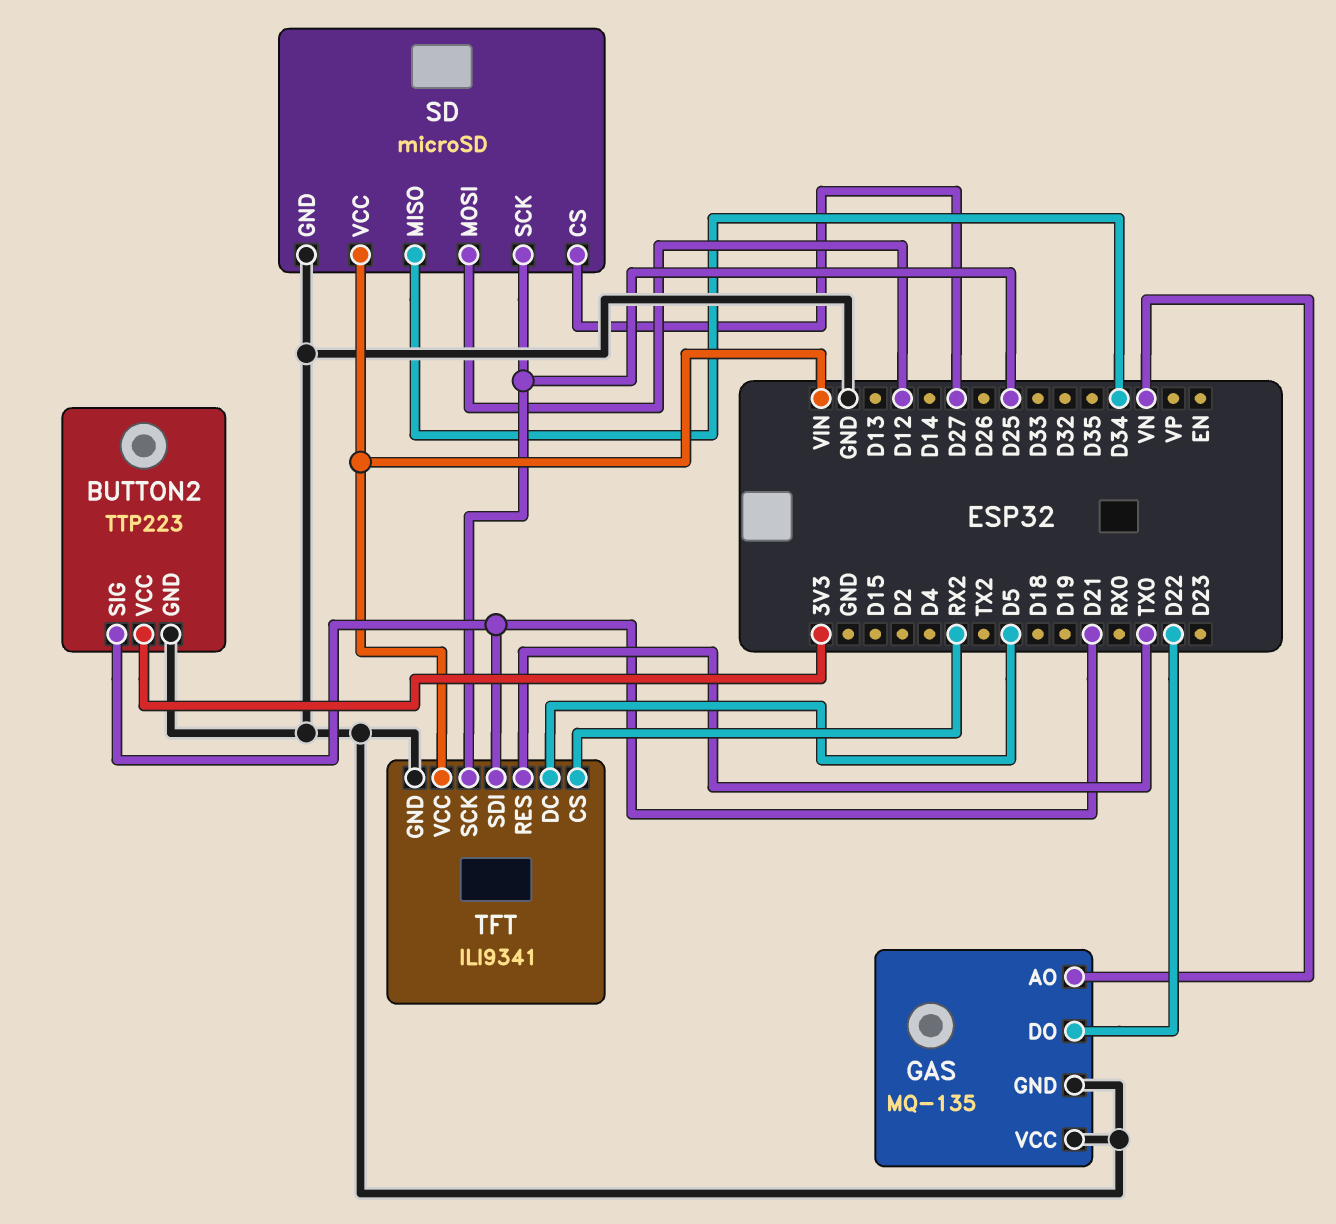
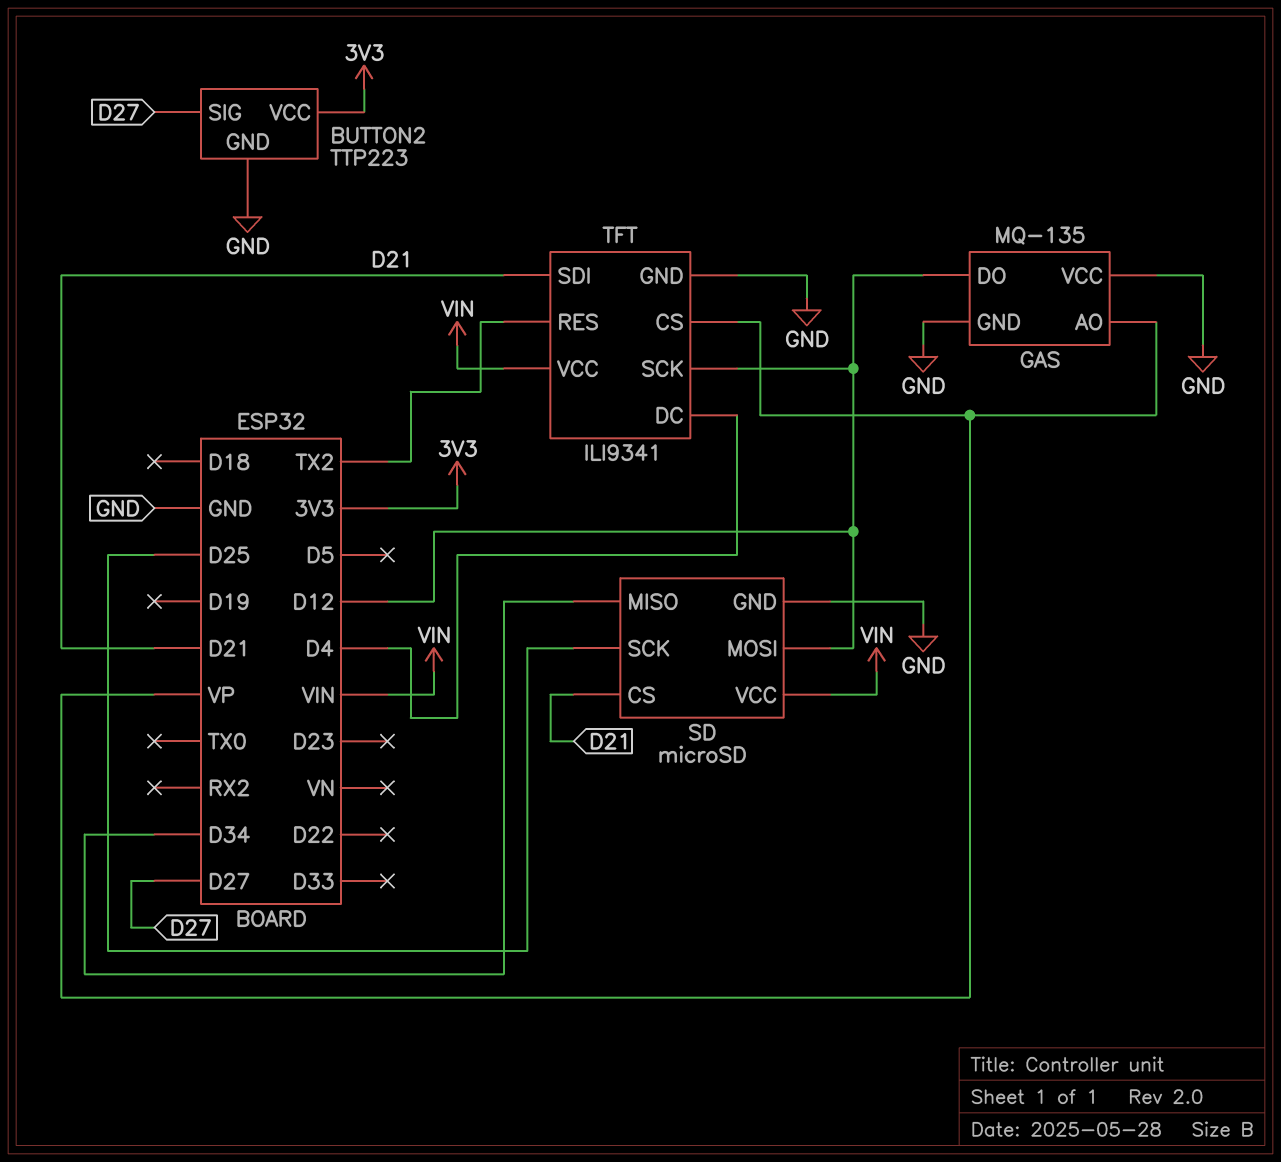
BUTTON2 pin SIG: D21 -> D27
GAS pin AO: VN -> VP
GAS pin DO: D22 -> D12
SD pin CS: D27 -> D21
TFT pin CS: RX2 -> VP
TFT pin DC: D5 -> D4
TFT pin RES: TX0 -> TX2
TFT pin SCK: D25 -> D12

